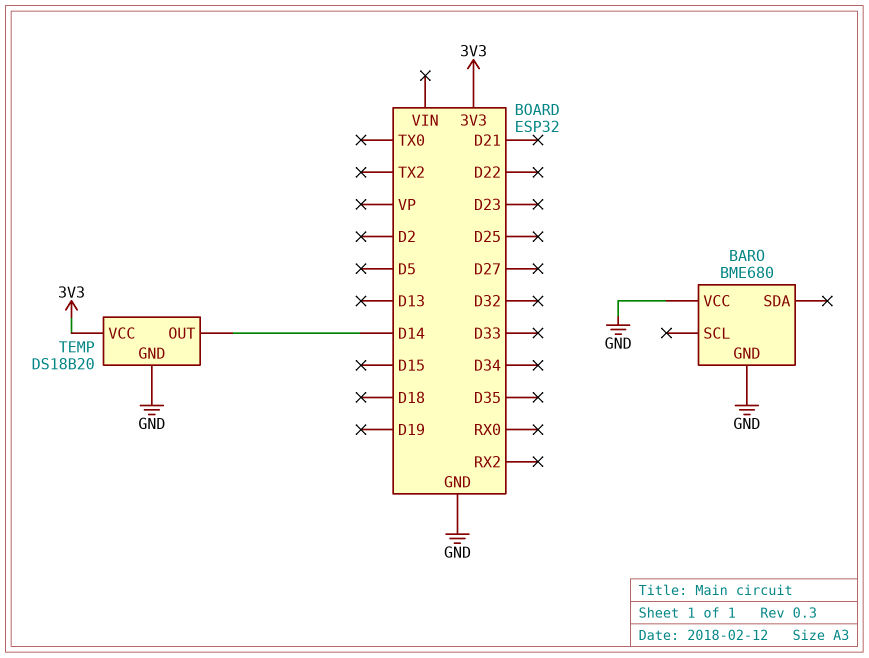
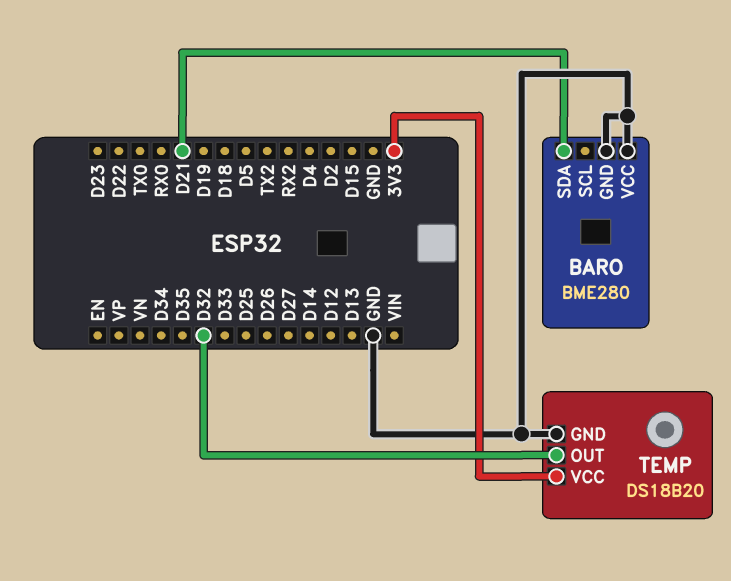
BARO: BME680 -> BME280
BARO pin SDA: none -> D21
TEMP pin OUT: D14 -> D32

